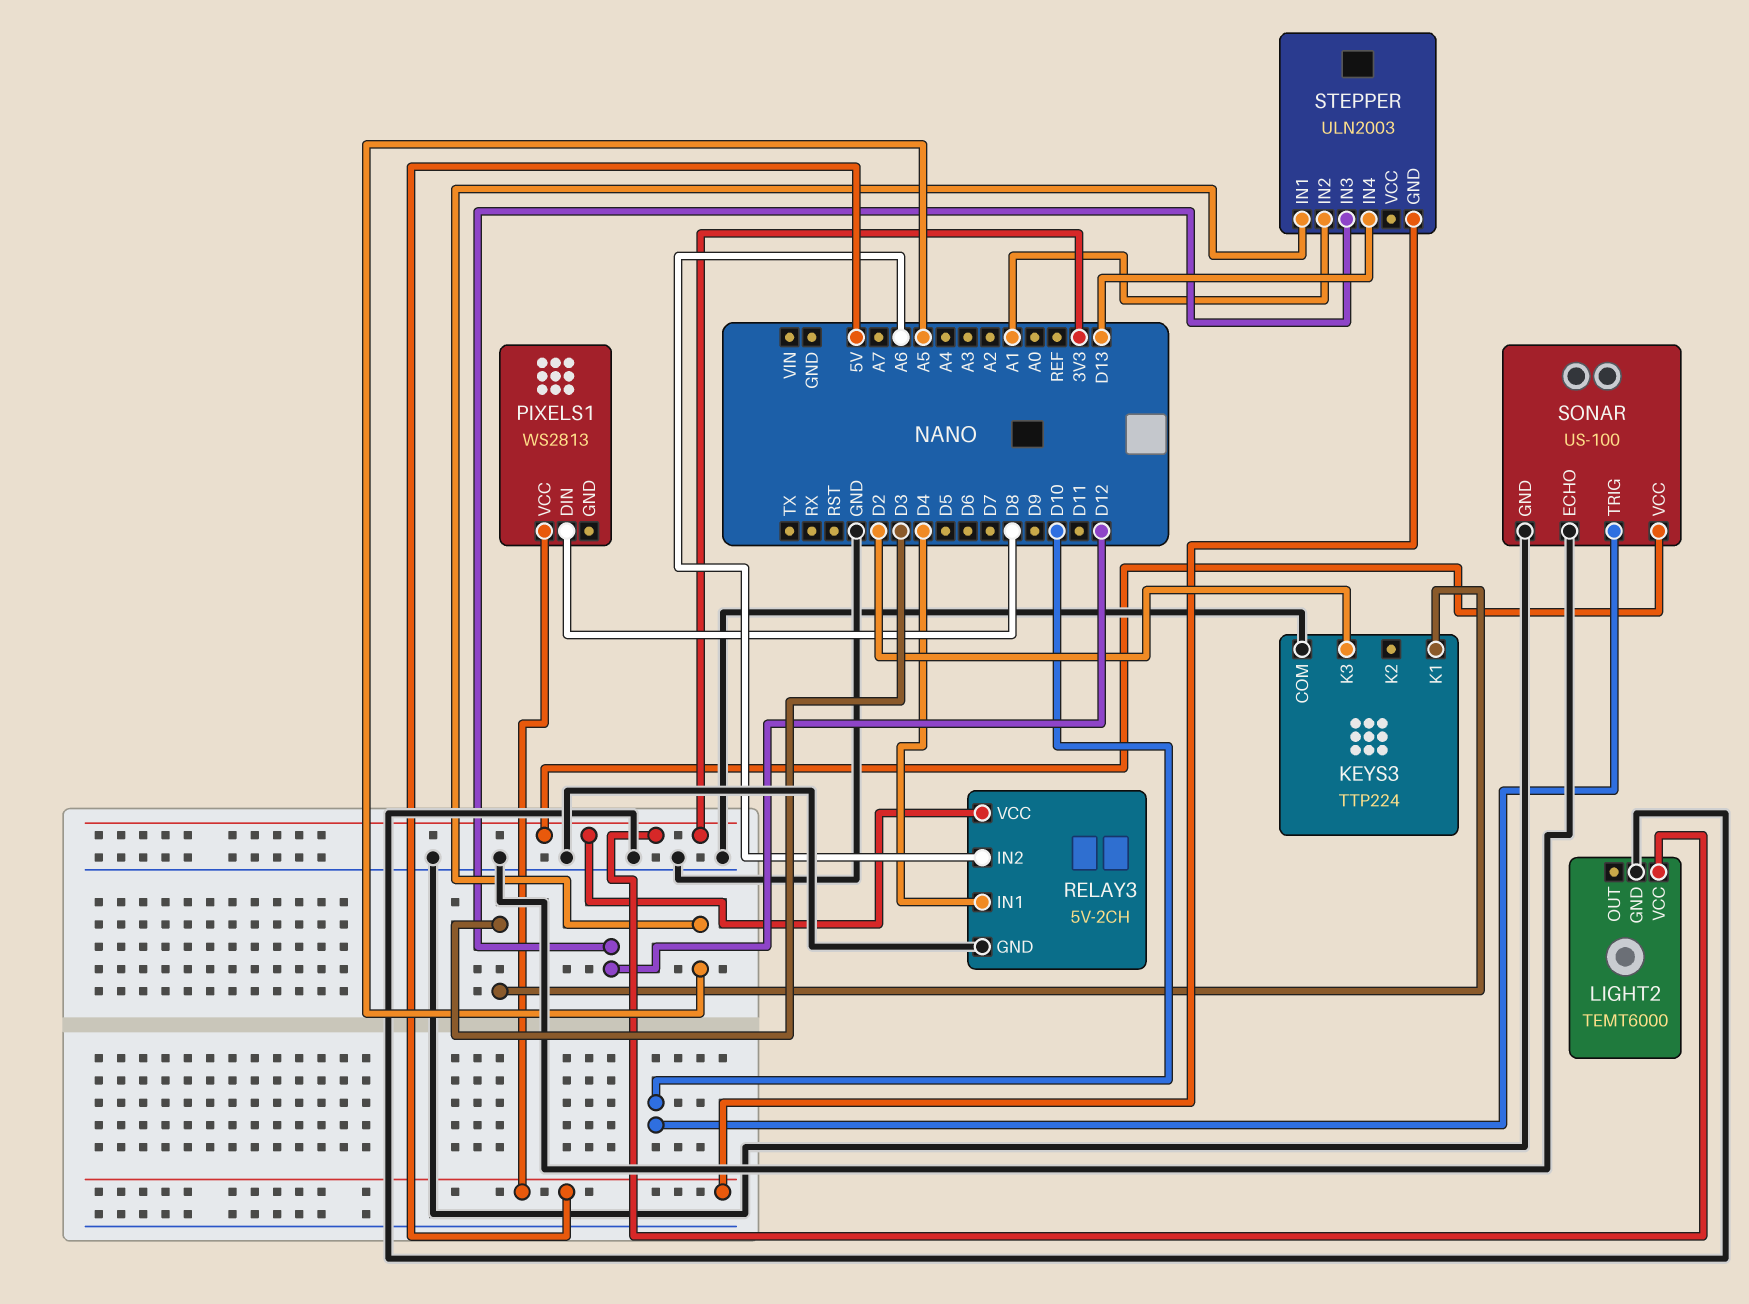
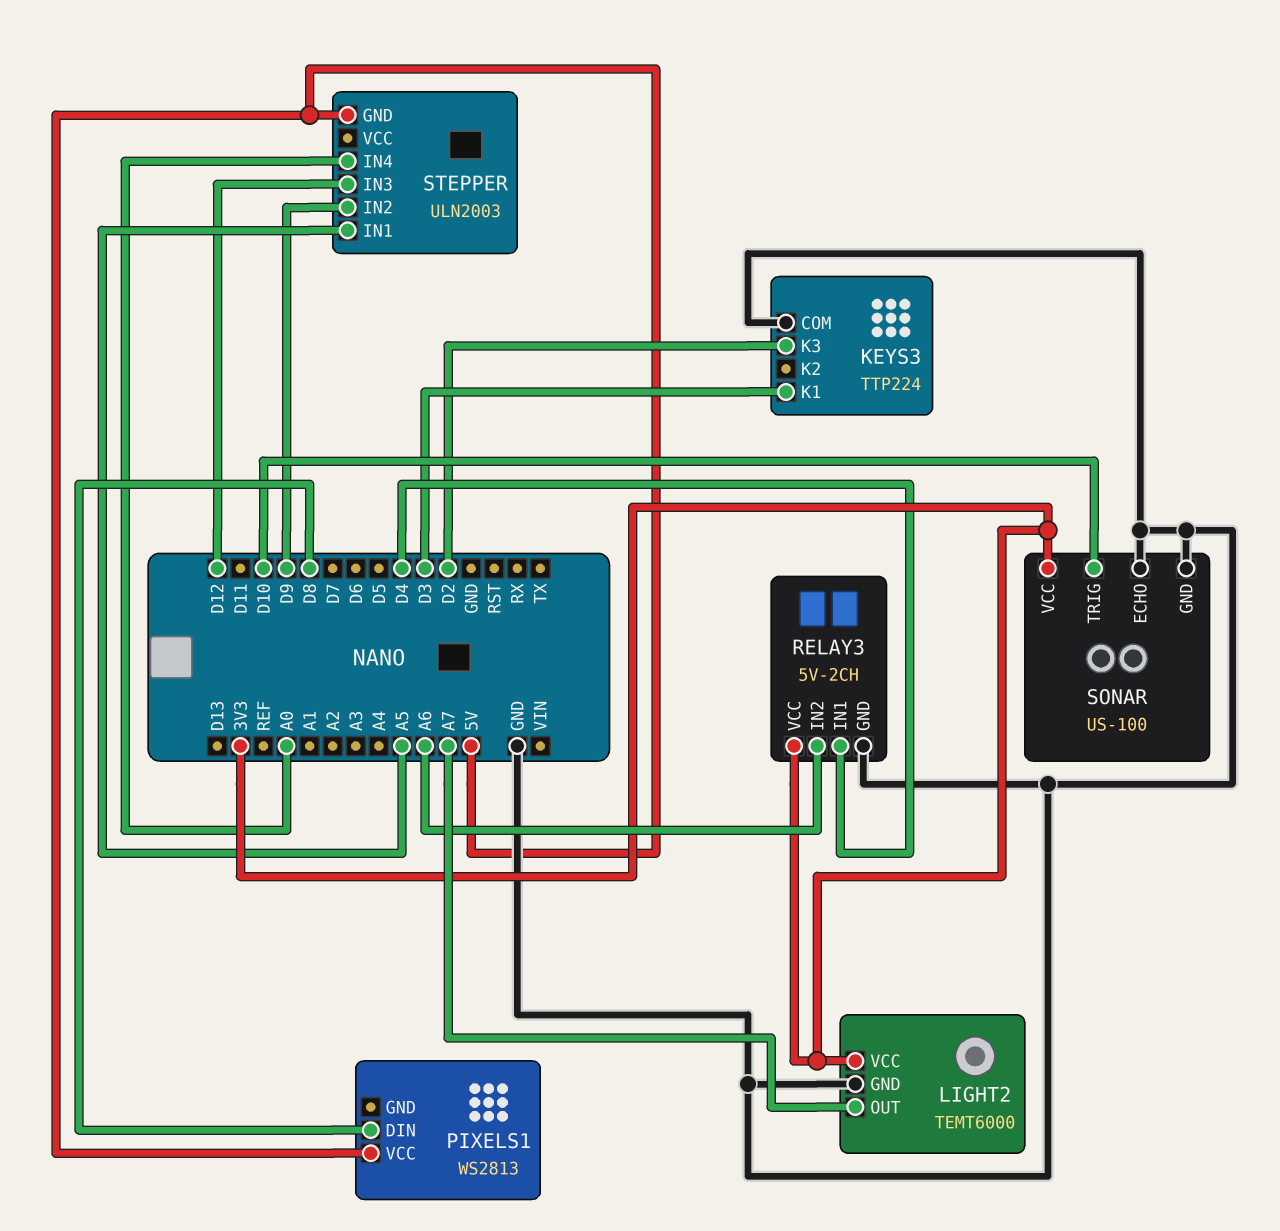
LIGHT2 pin OUT: none -> A7
STEPPER pin IN2: A1 -> D9
STEPPER pin IN4: D13 -> A0

